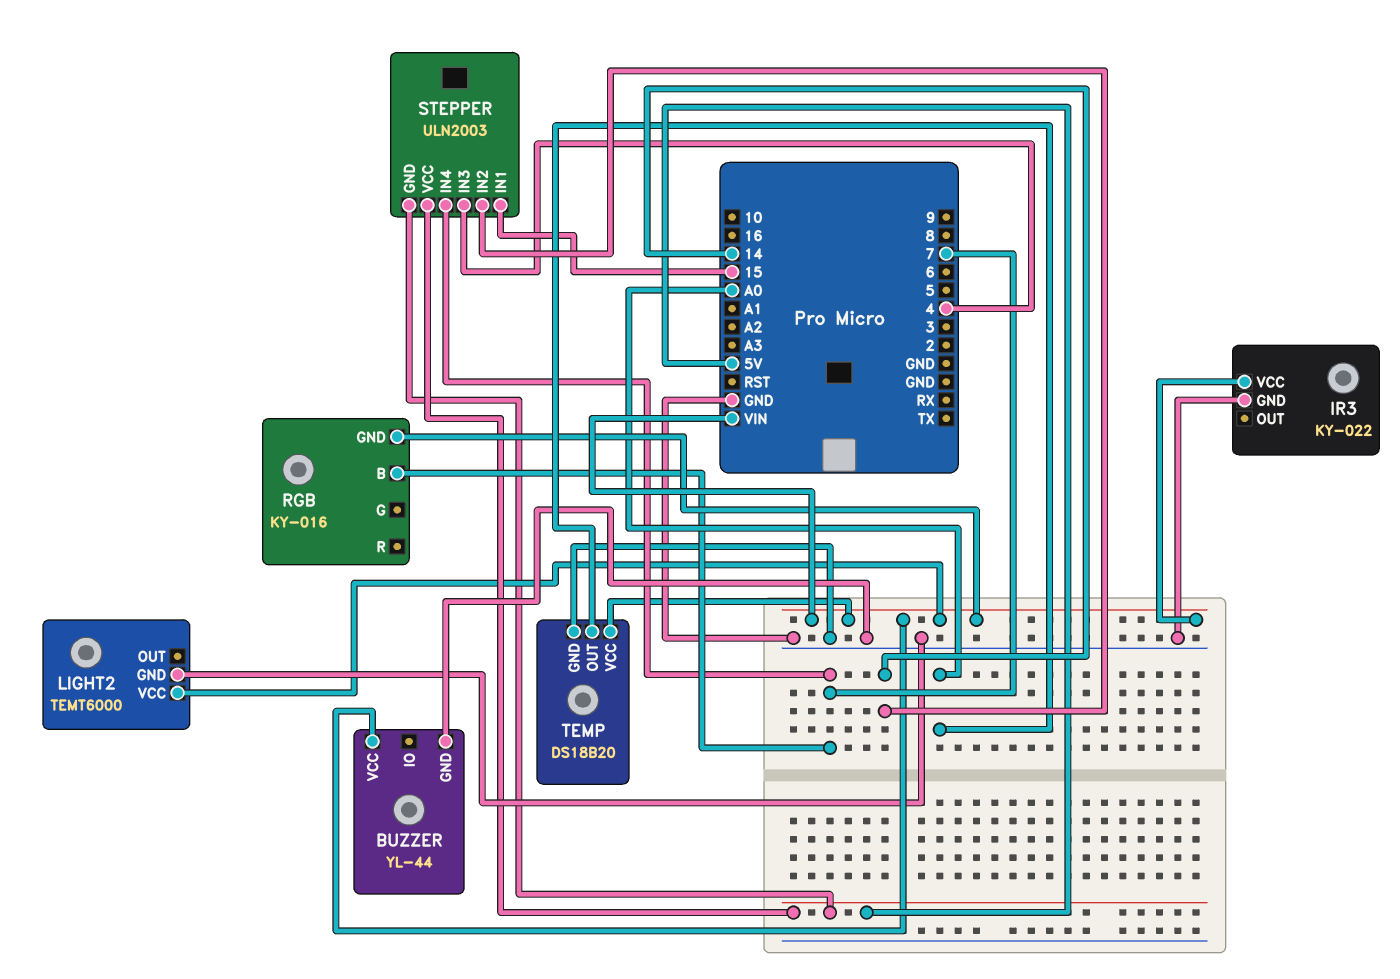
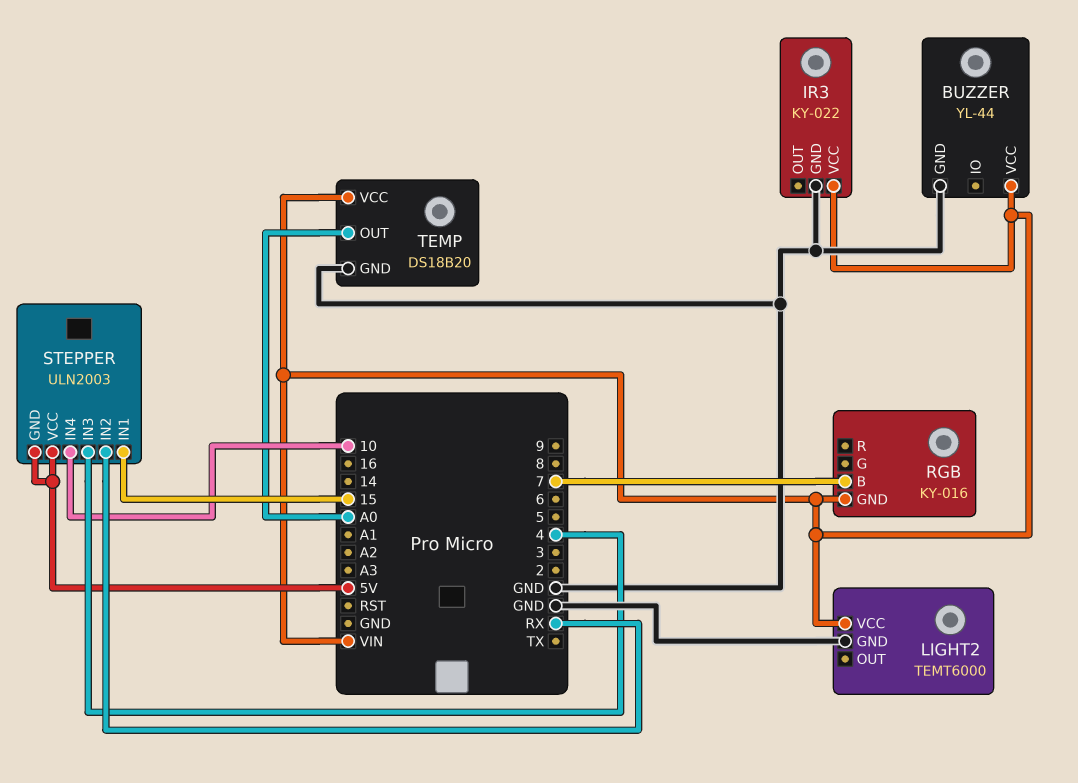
STEPPER pin IN2: 14 -> RX
STEPPER pin IN4: 7 -> 10

